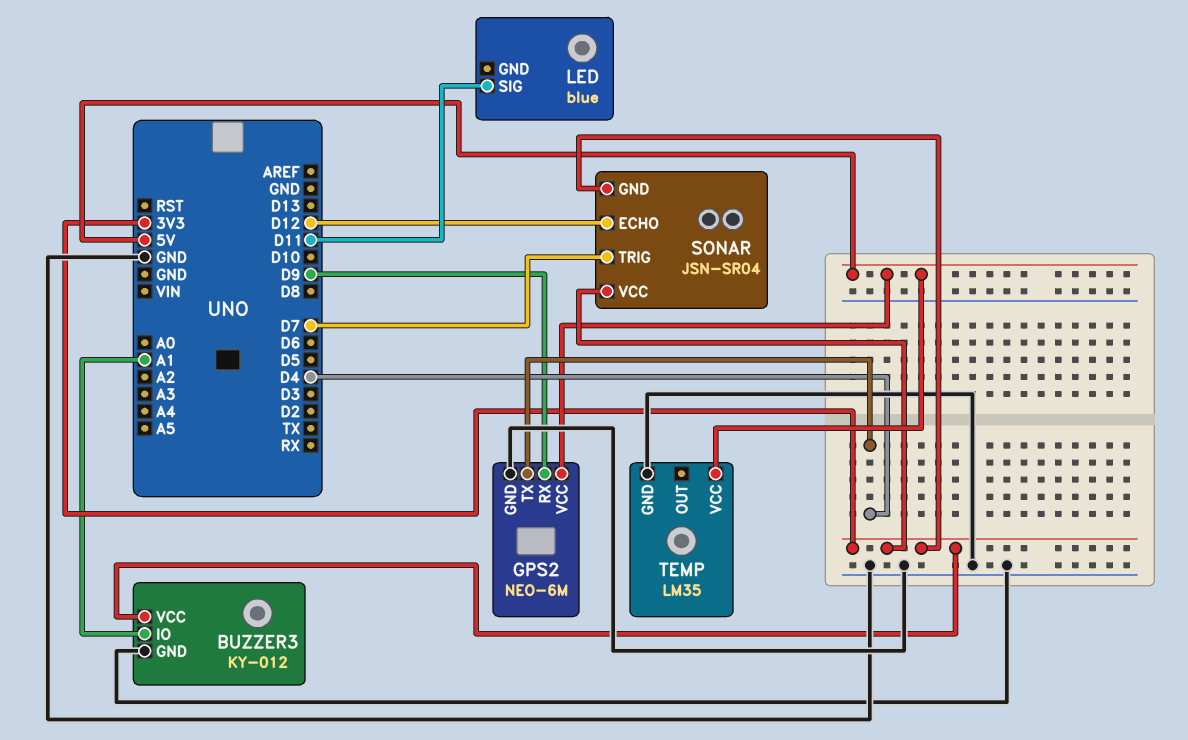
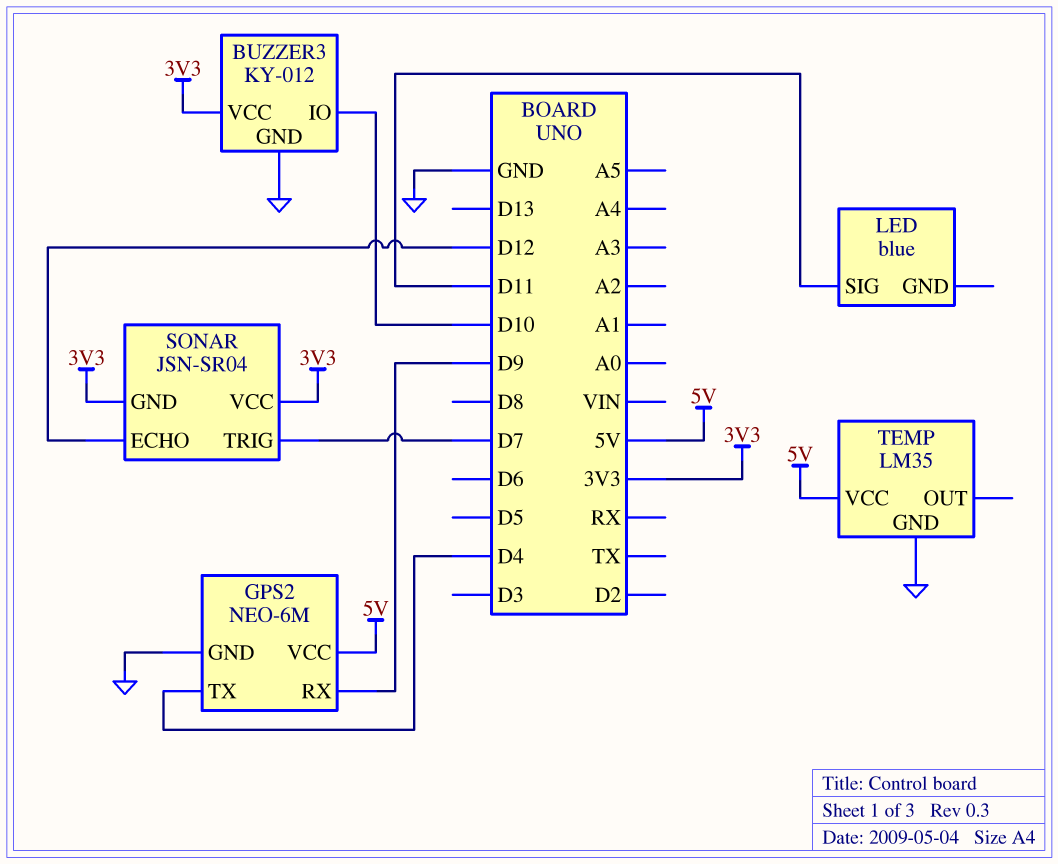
BUZZER3 pin IO: A1 -> D10

